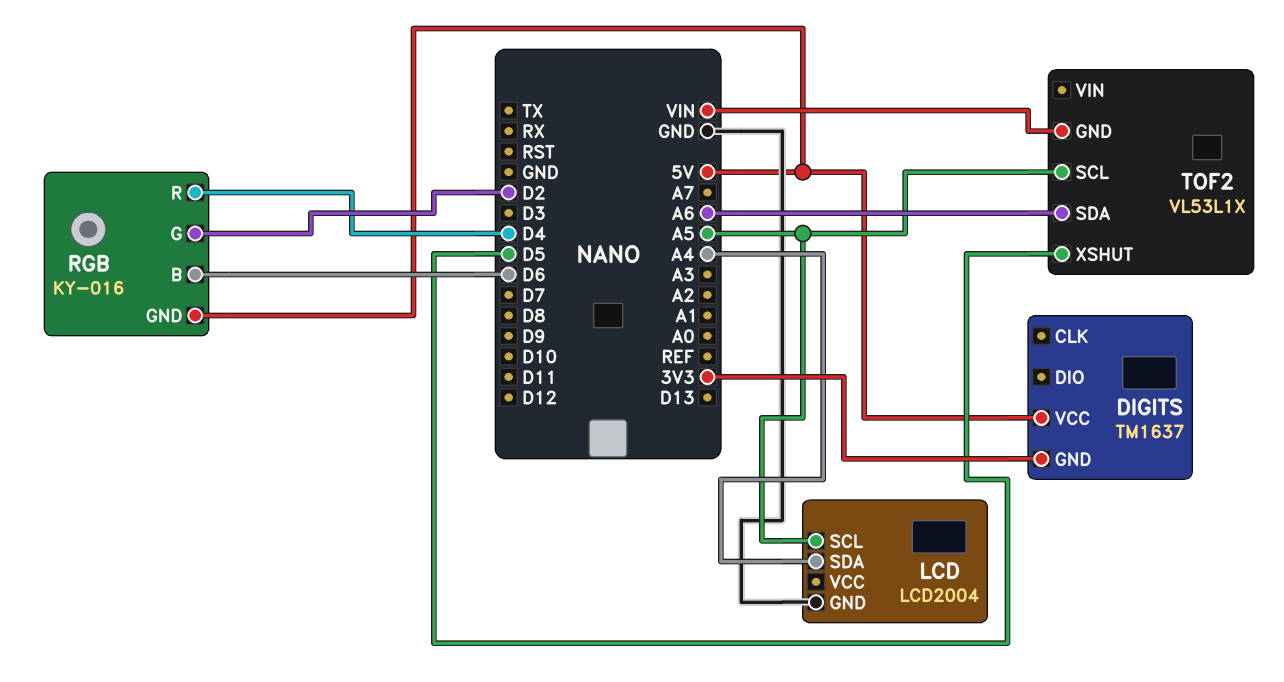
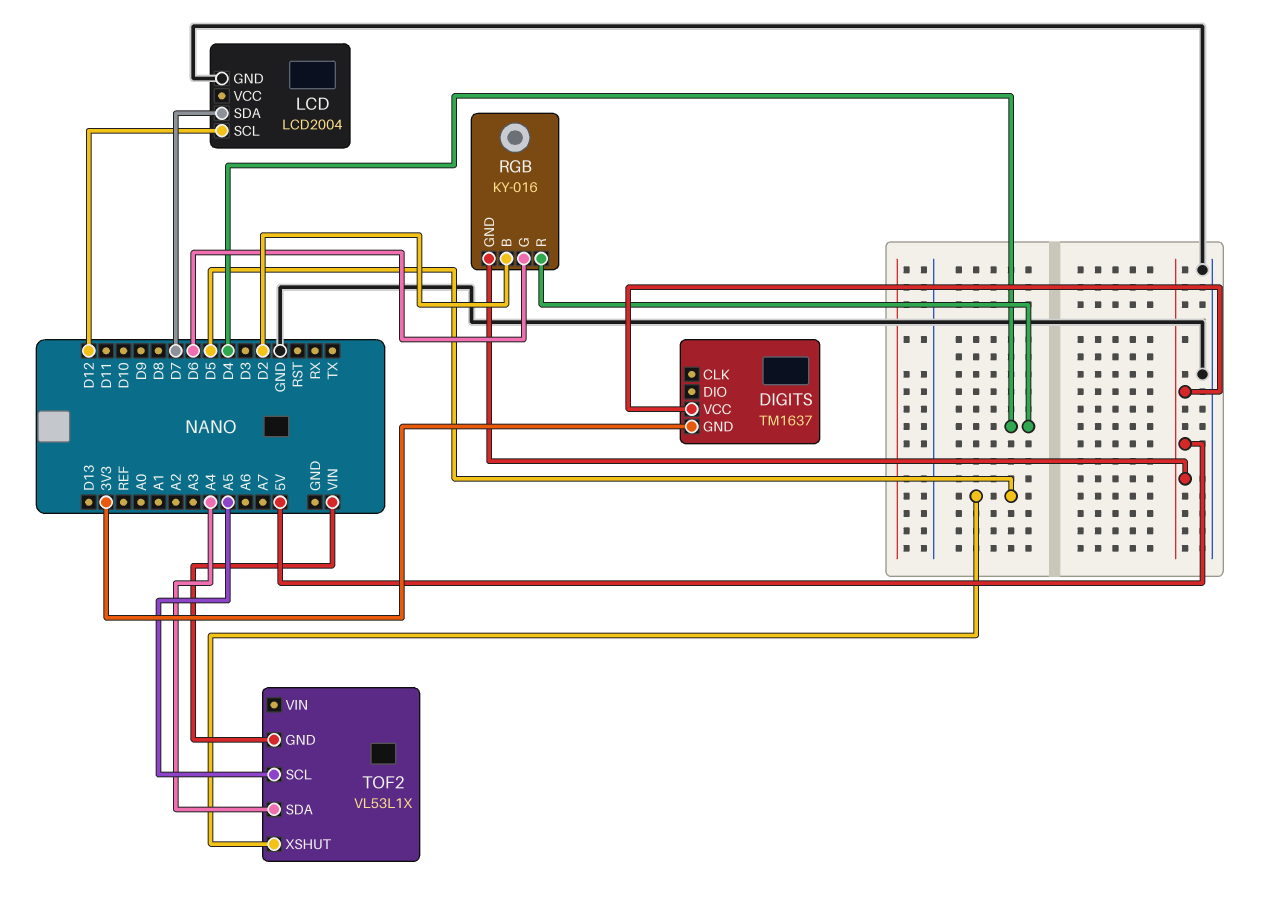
LCD pin SCL: A5 -> D12
LCD pin SDA: A4 -> D7
RGB pin B: D6 -> D2
RGB pin G: D2 -> D6
TOF2 pin SDA: A6 -> A4

